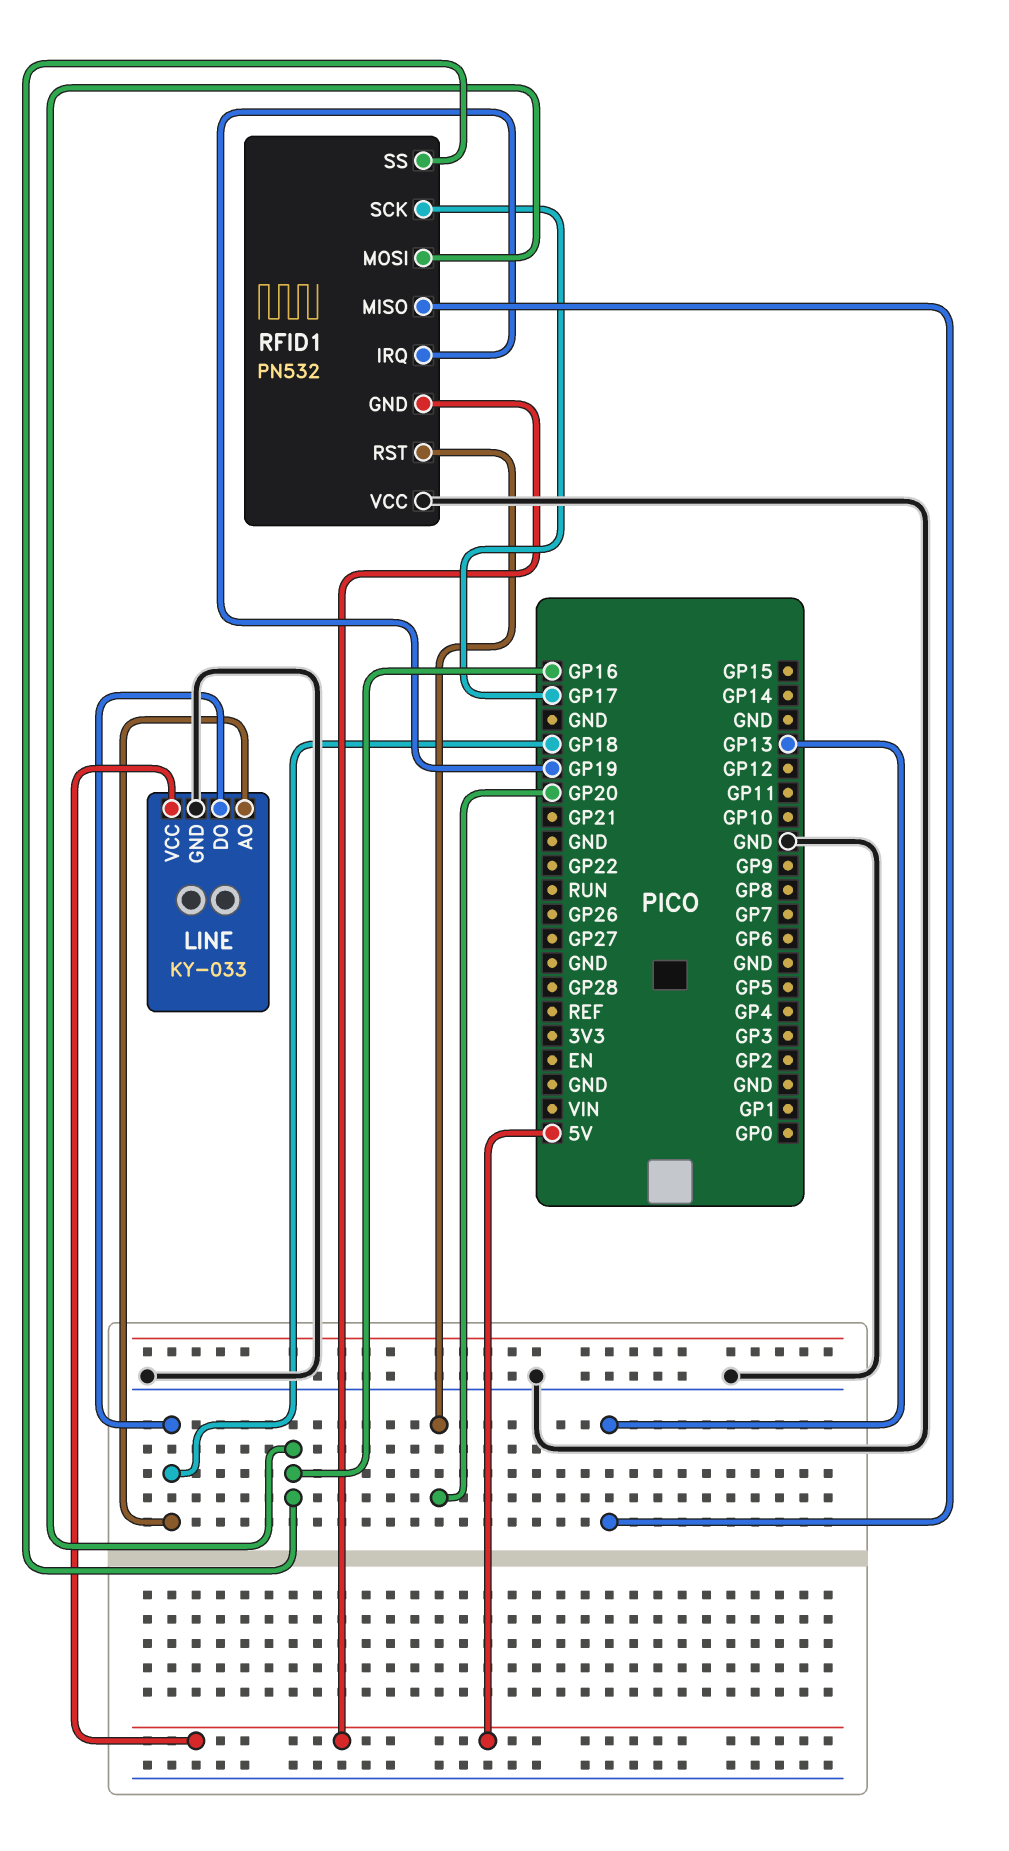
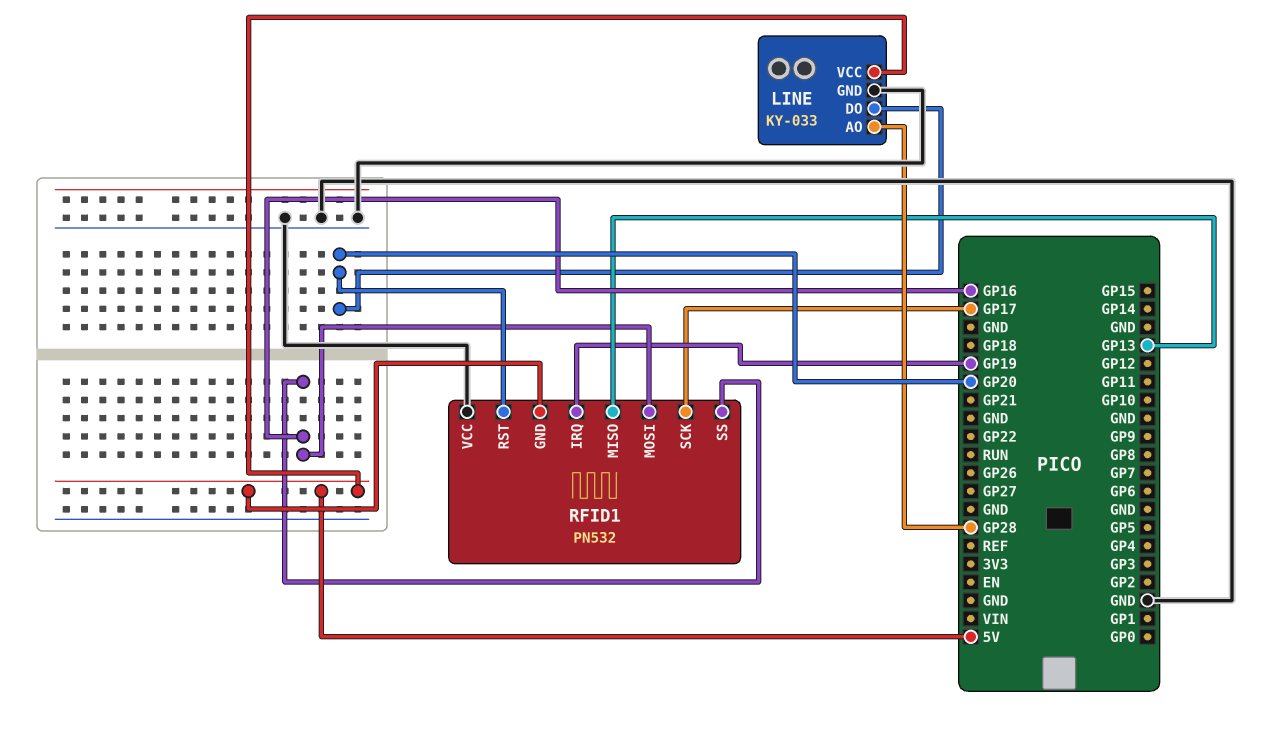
LINE pin AO: GP18 -> GP28
LINE pin DO: GP18 -> GP20

